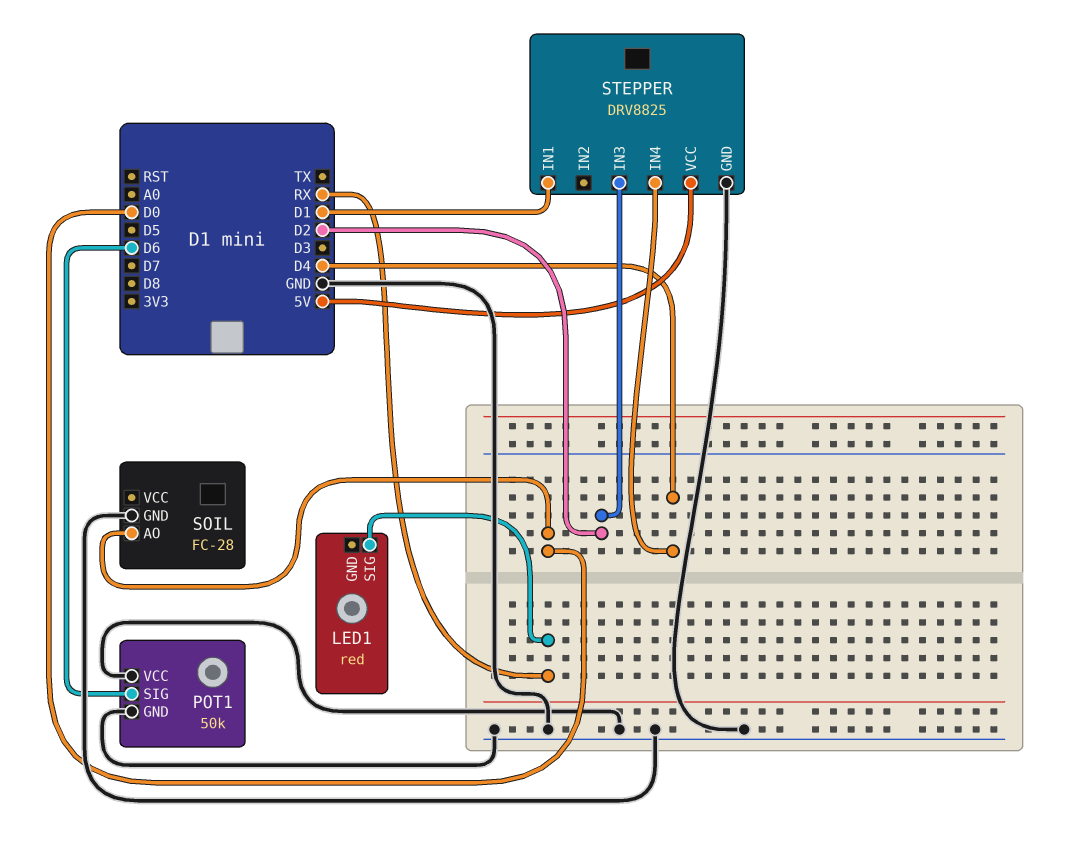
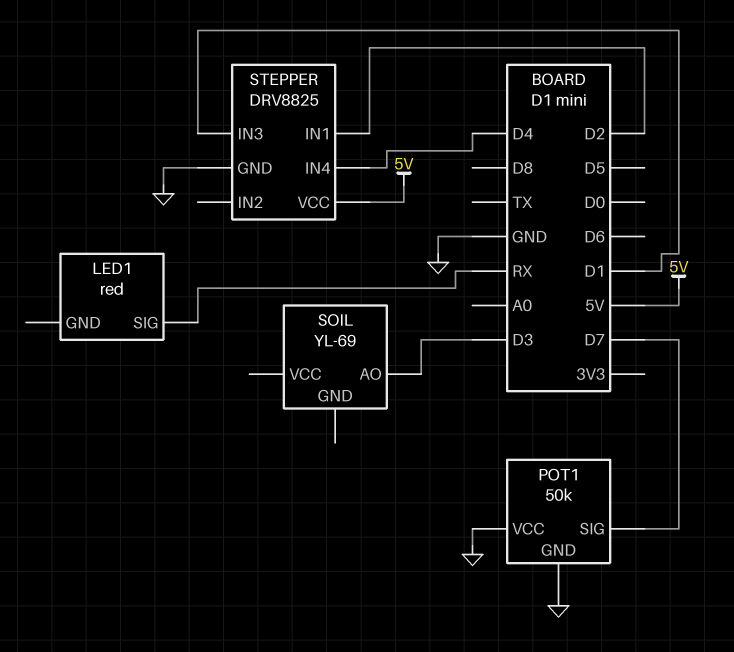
POT1 pin SIG: D6 -> D7
SOIL: FC-28 -> YL-69
SOIL pin AO: D0 -> D3
SOIL pin GND: GND -> none
STEPPER pin IN1: D1 -> D2
STEPPER pin IN3: D2 -> D1

